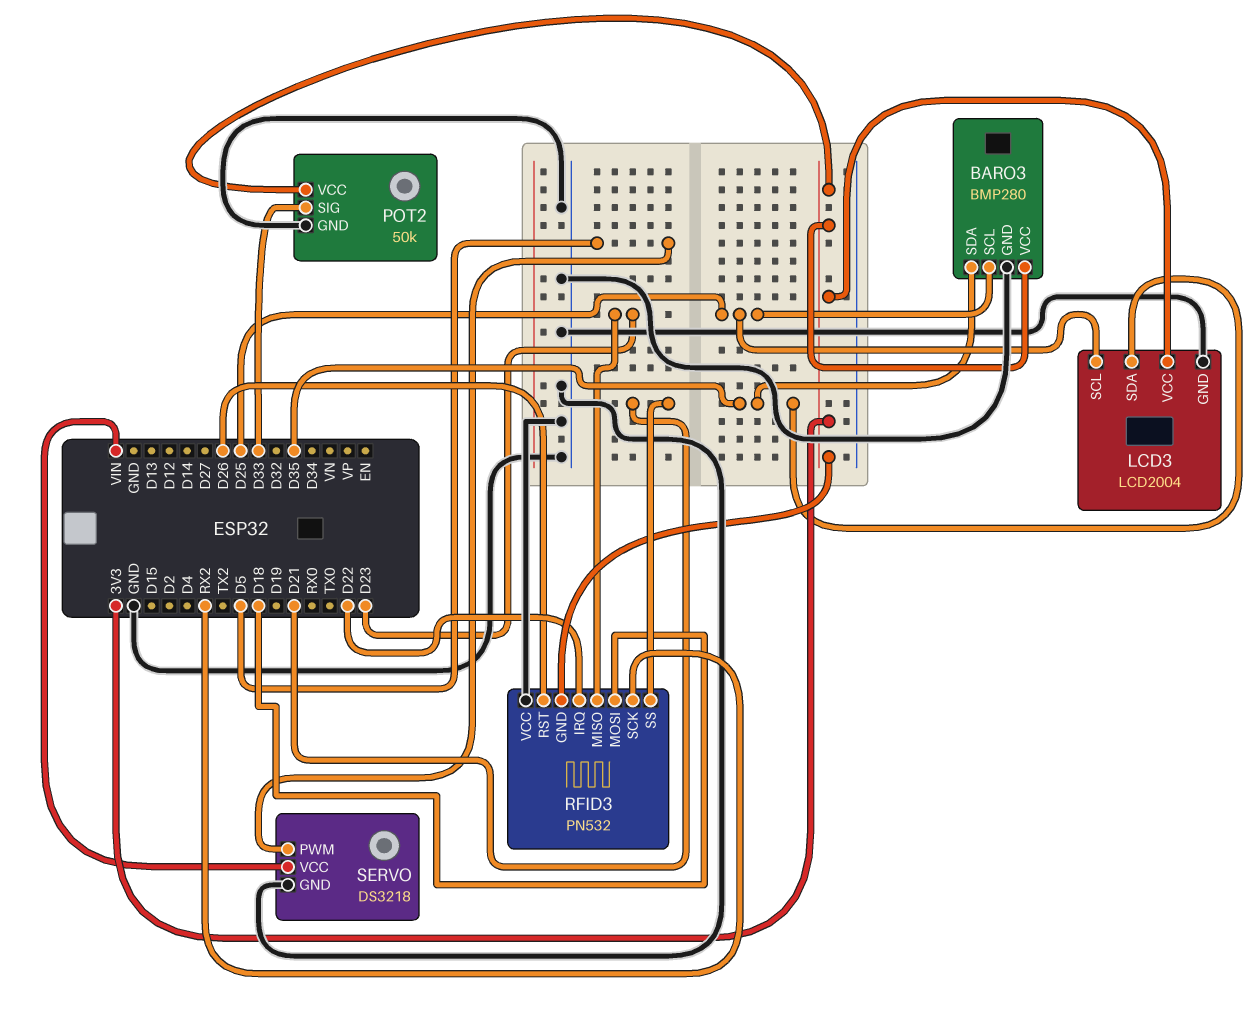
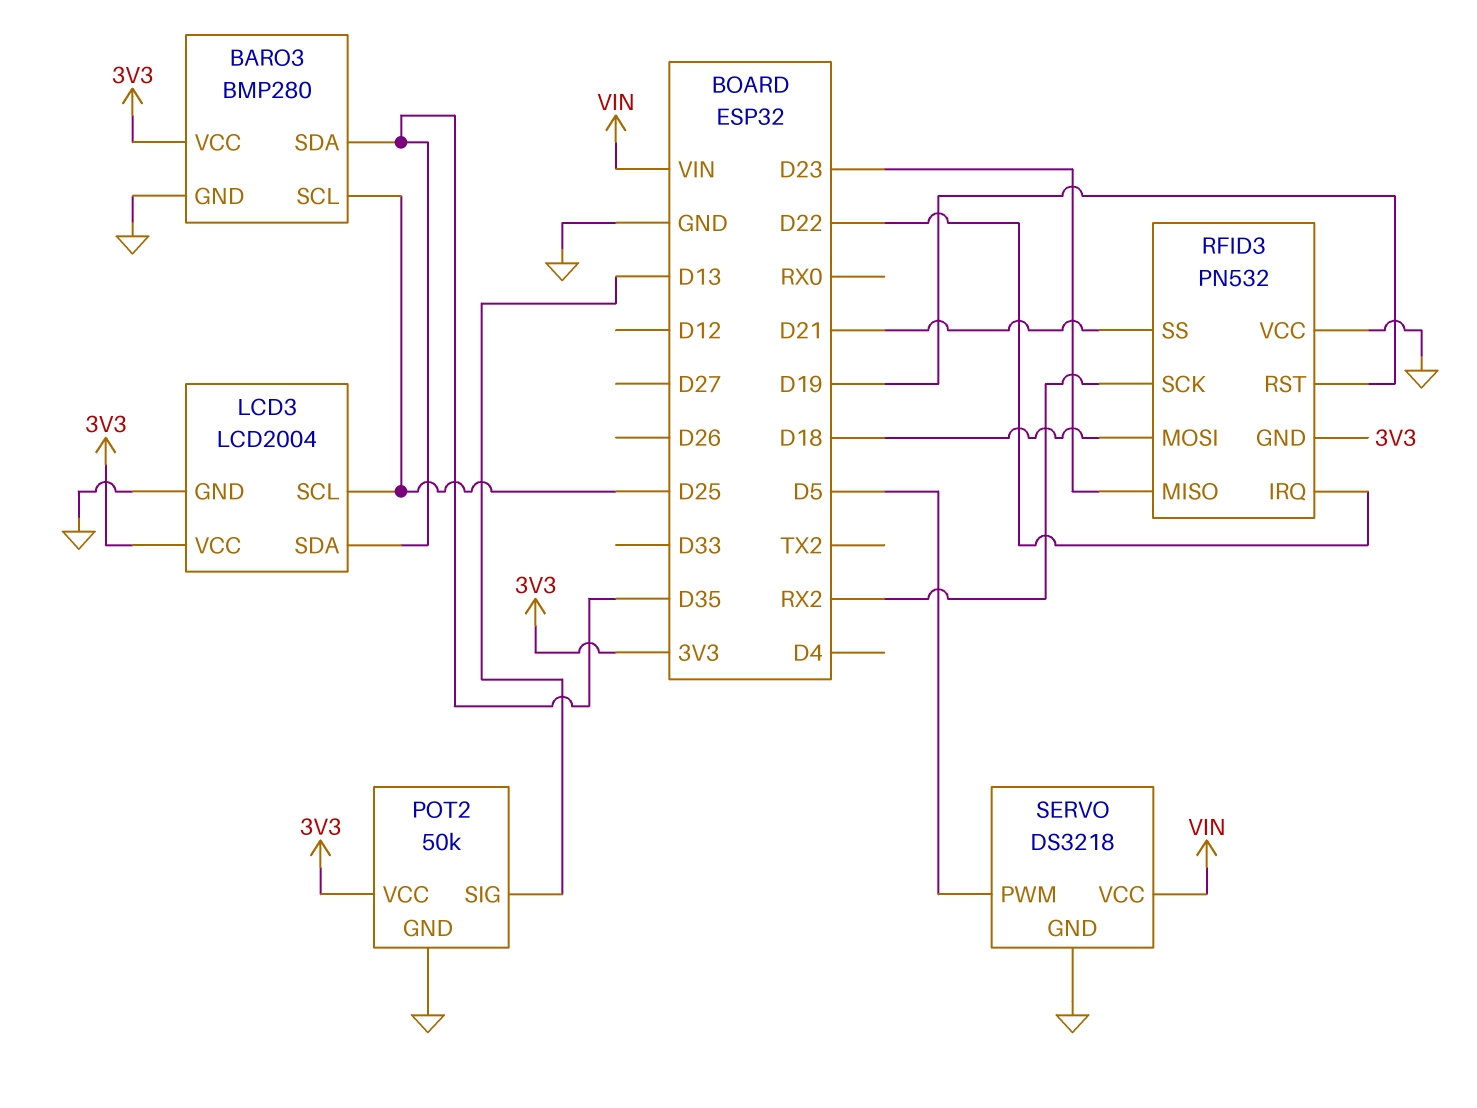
POT2 pin SIG: D33 -> D13
RFID3 pin RST: D26 -> D19

